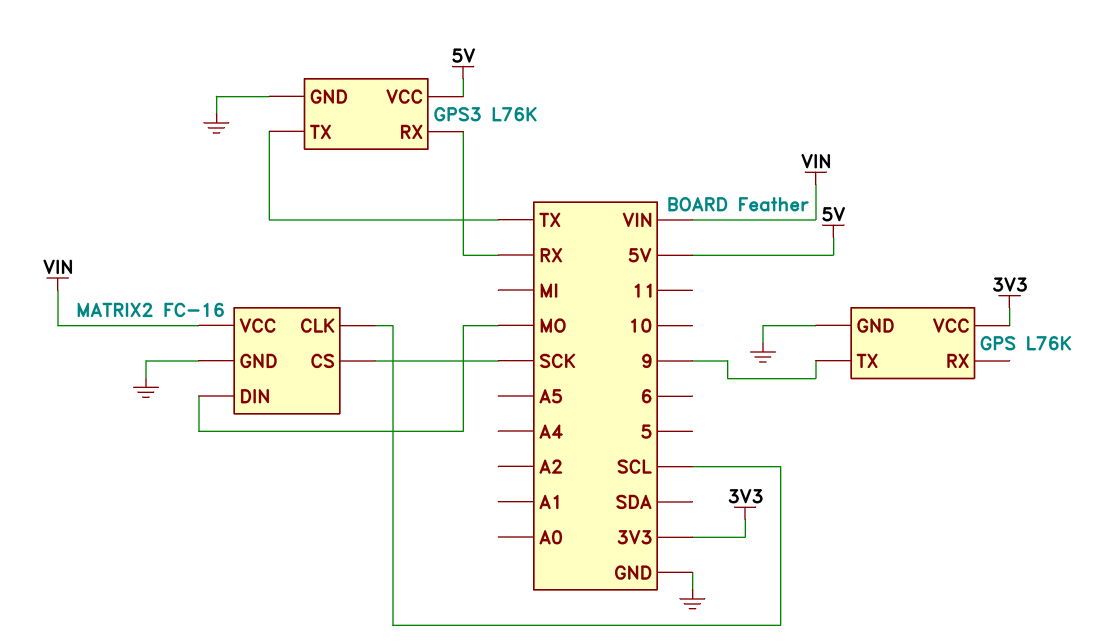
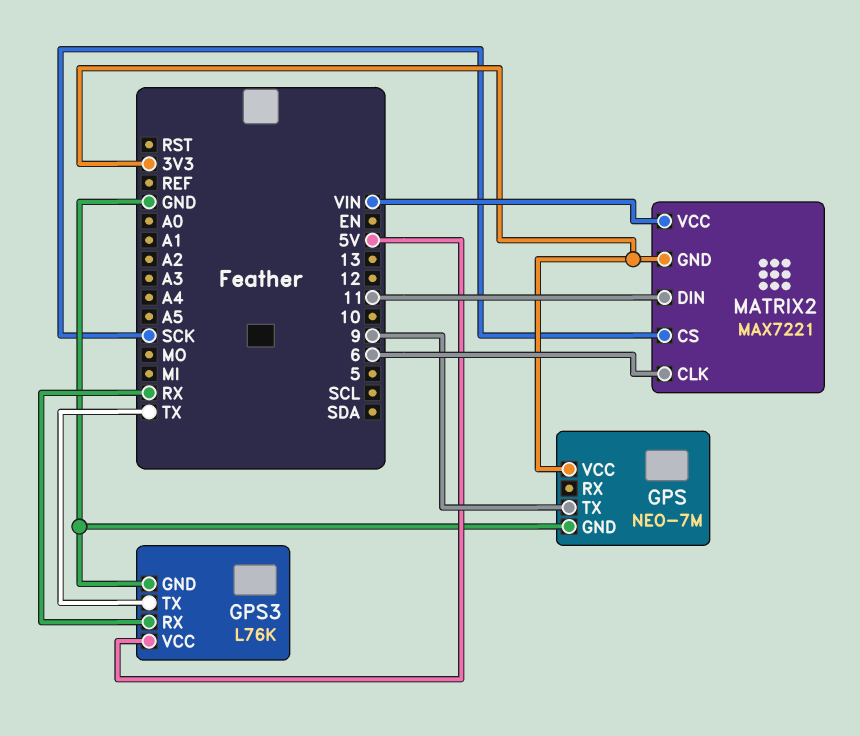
GPS: L76K -> NEO-7M
MATRIX2: FC-16 -> MAX7221
MATRIX2 pin CLK: SCL -> 6
MATRIX2 pin DIN: MO -> 11
MATRIX2 pin GND: GND -> 3V3

